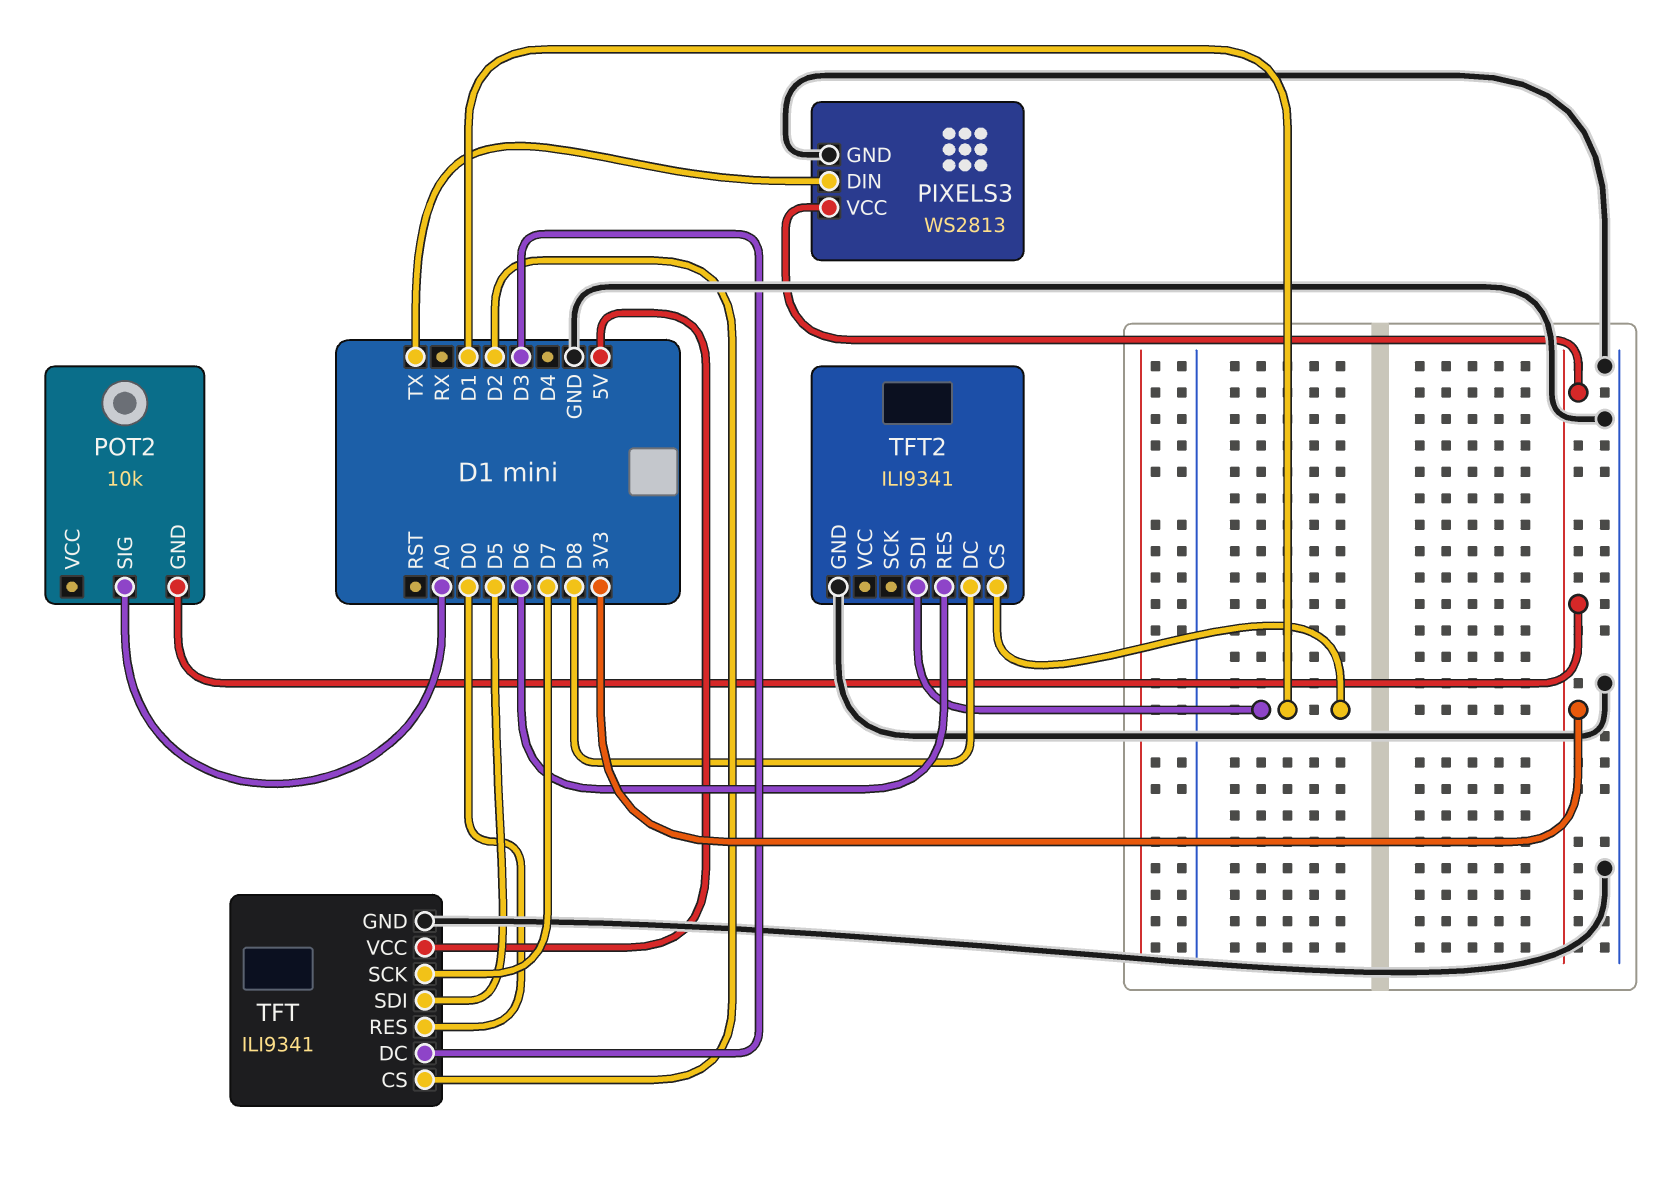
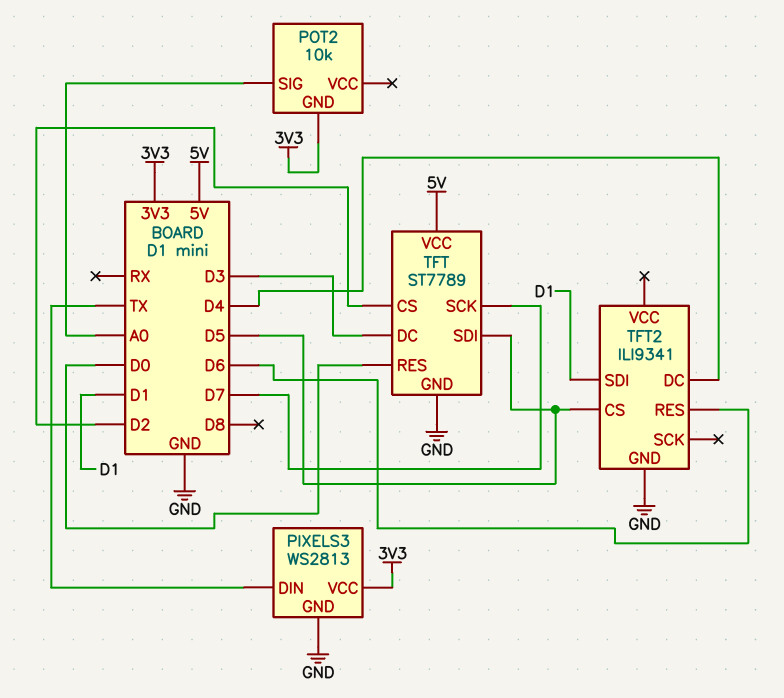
TFT: ILI9341 -> ST7789
TFT2 pin CS: D1 -> D5
TFT2 pin DC: D8 -> D4

